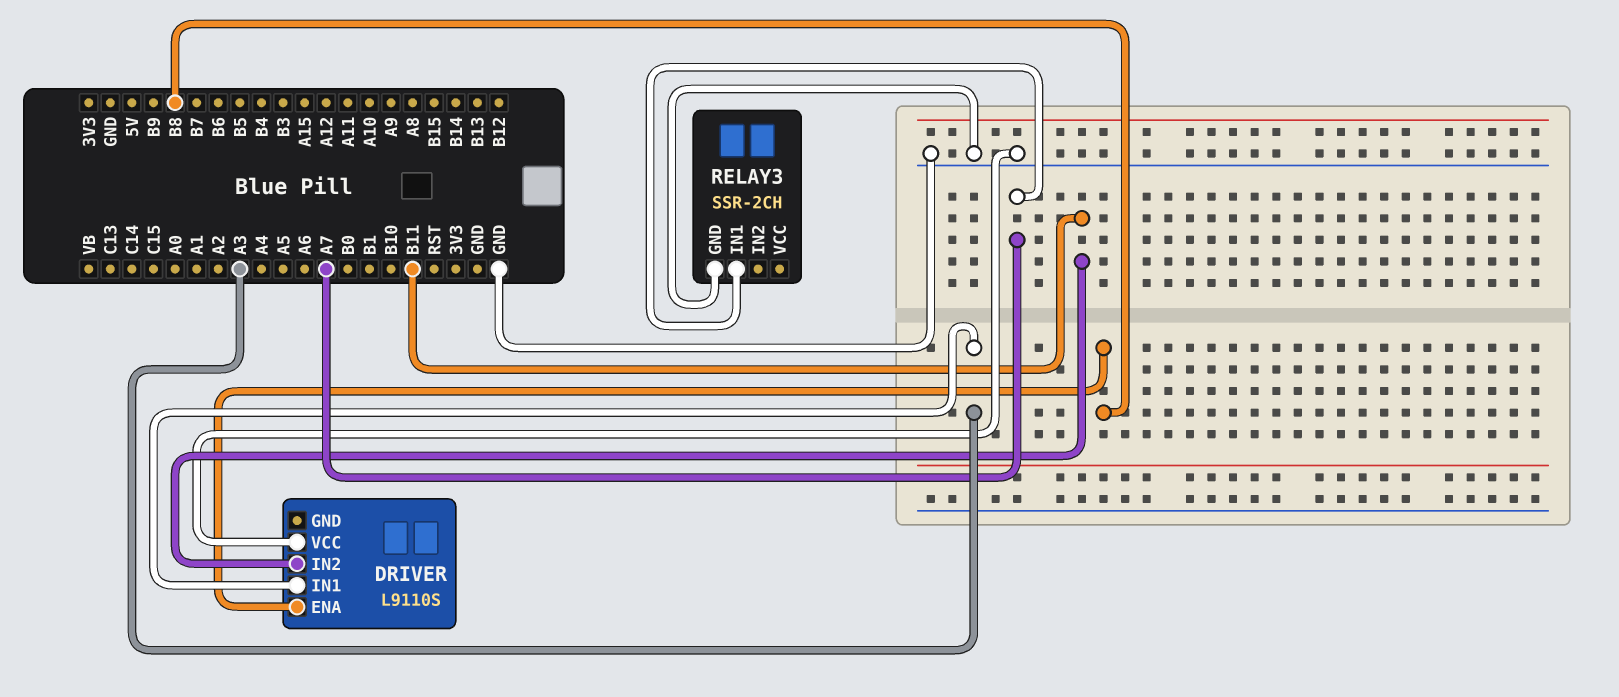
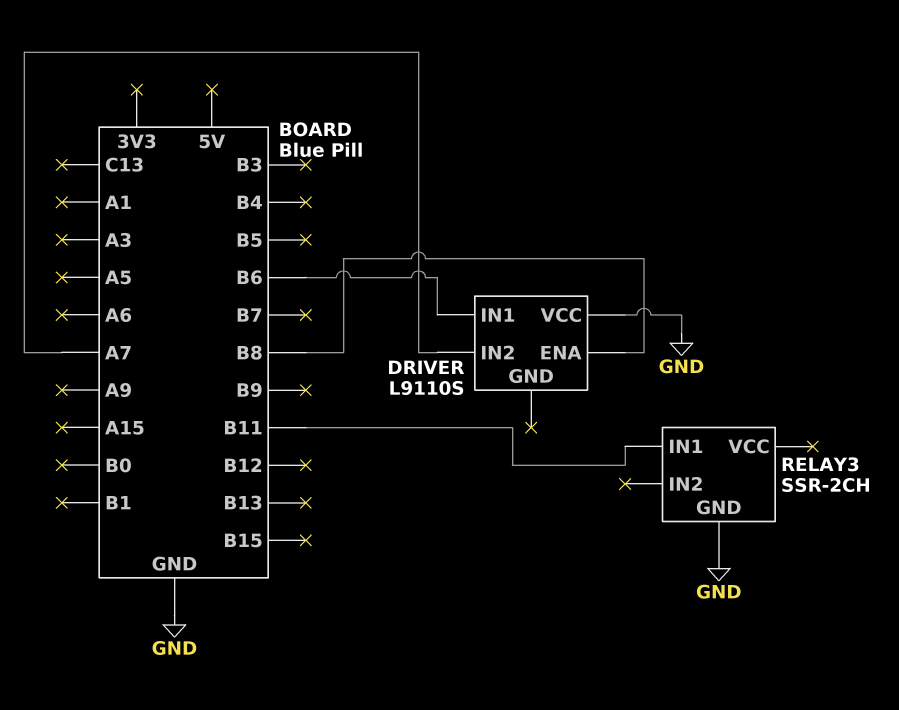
DRIVER pin IN1: A3 -> B6
DRIVER pin IN2: B11 -> A7
RELAY3 pin IN1: A7 -> B11

